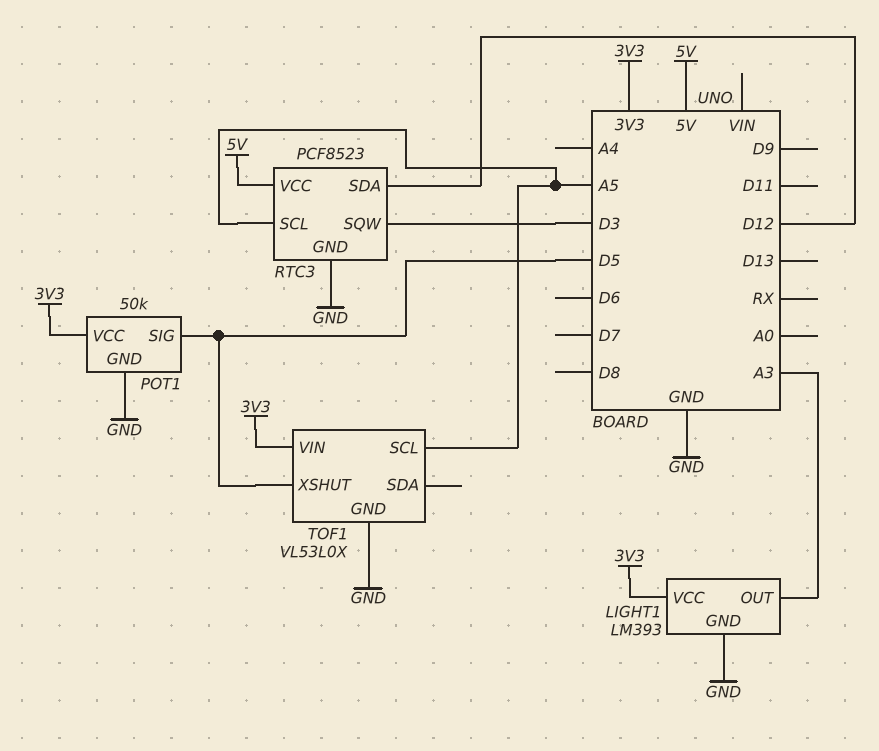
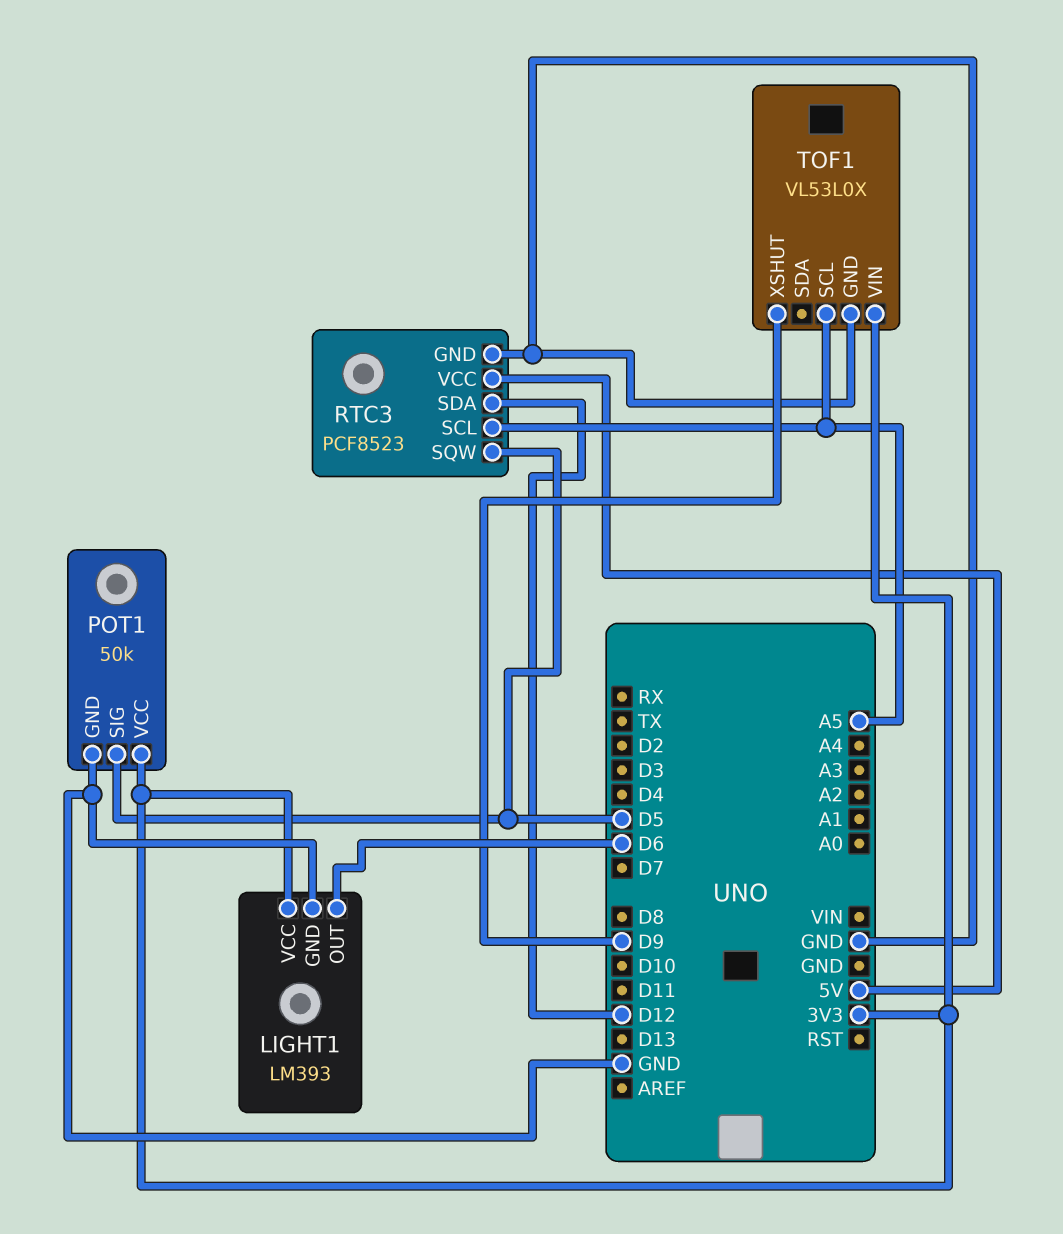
LIGHT1 pin OUT: A3 -> D6
RTC3 pin SQW: D3 -> D5
TOF1 pin XSHUT: D5 -> D9

